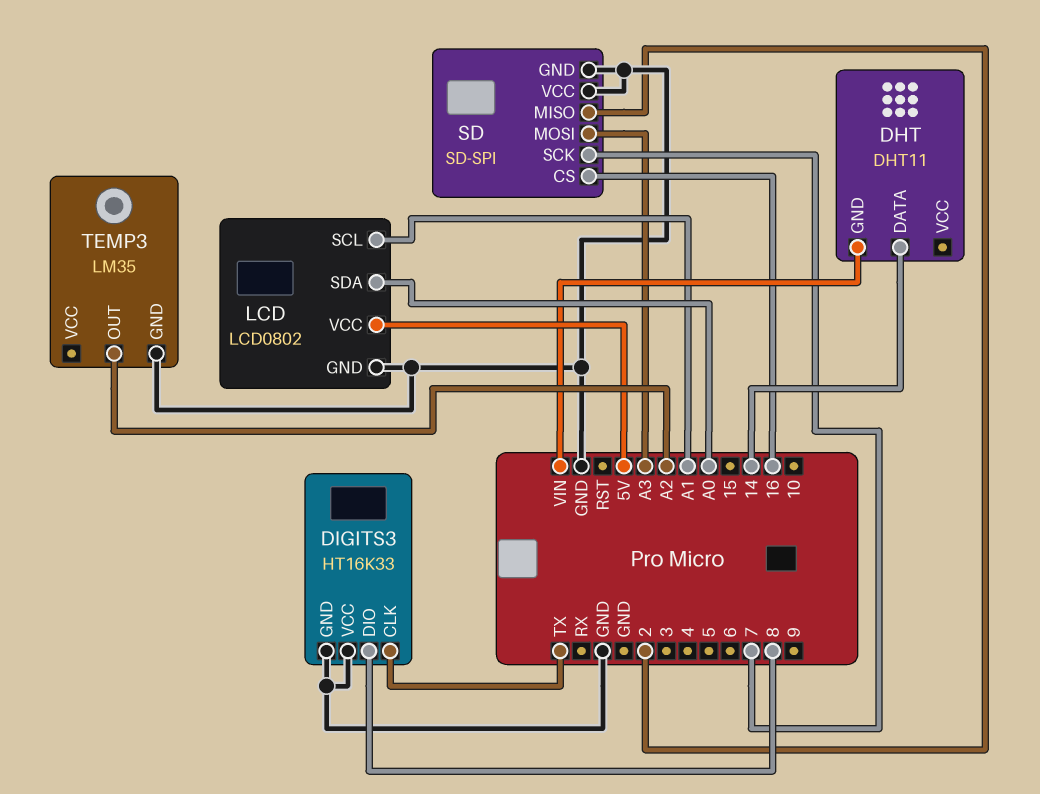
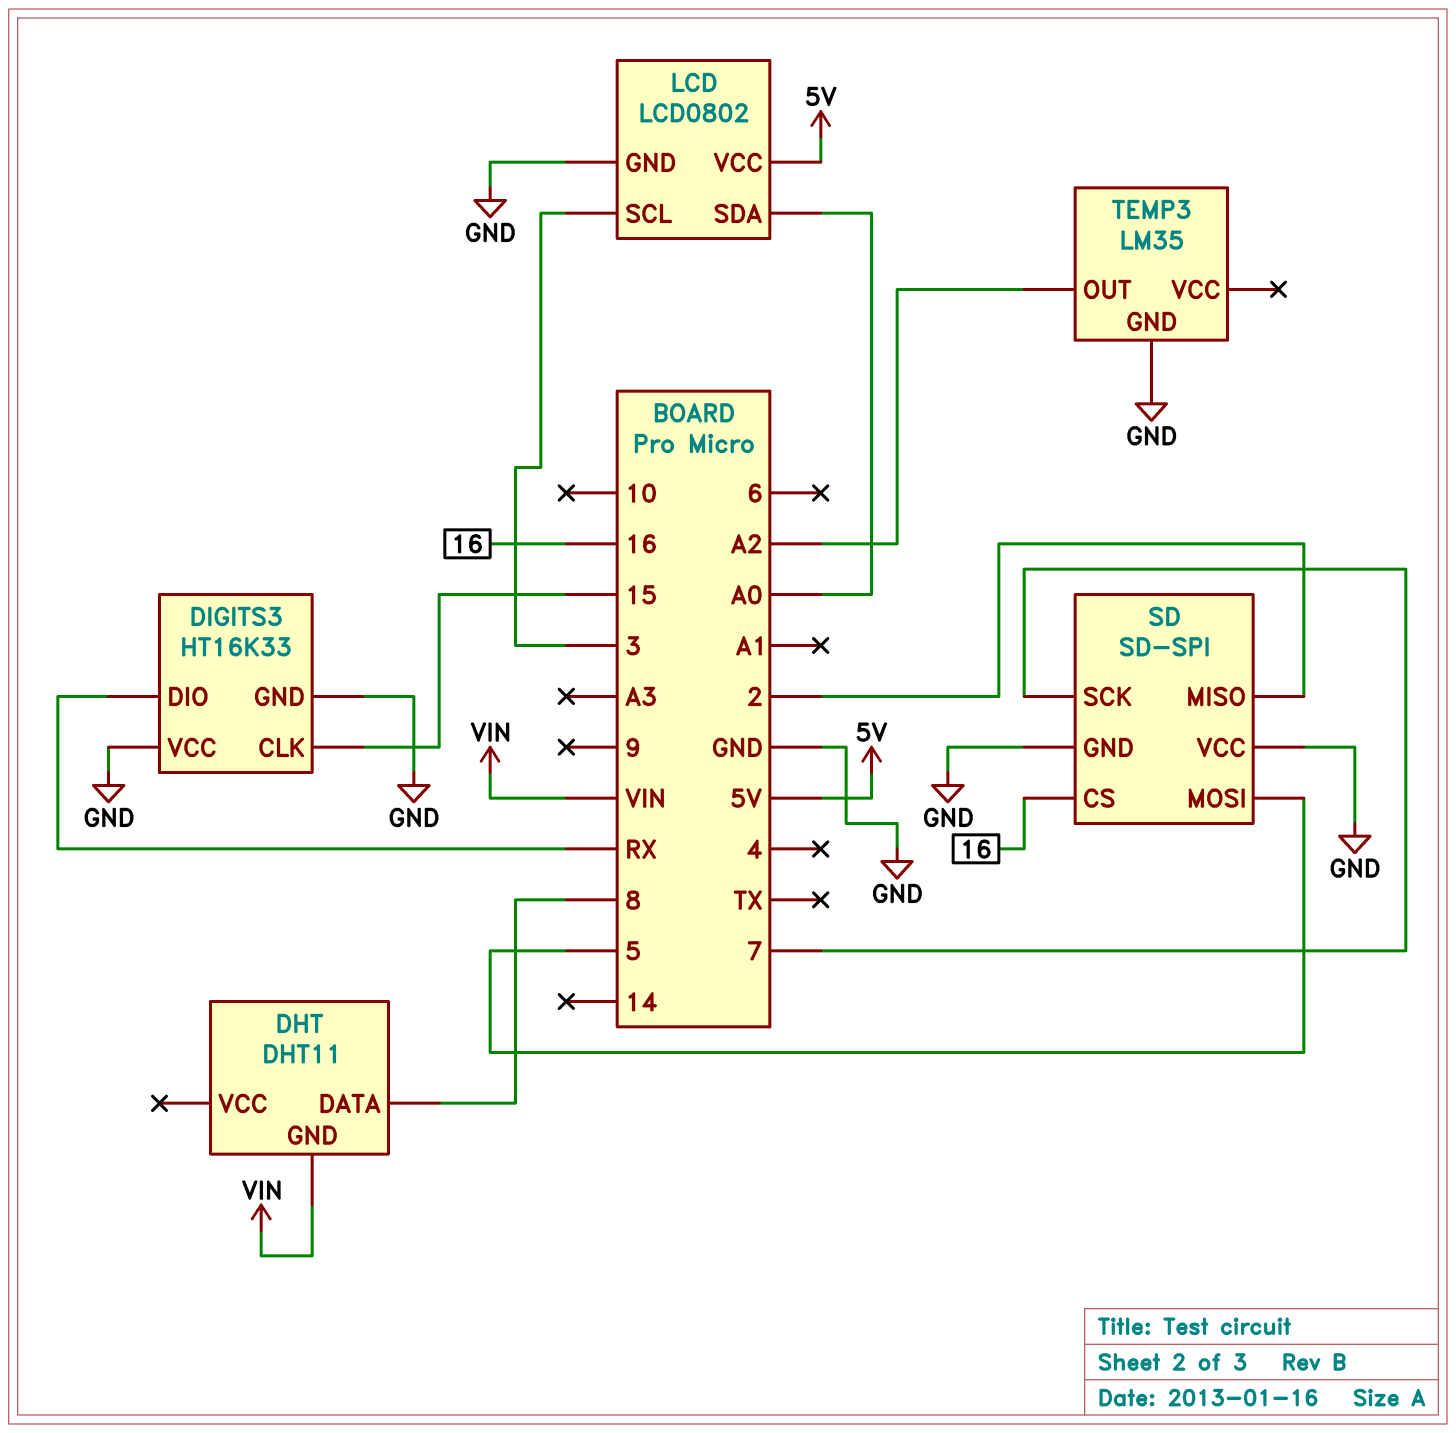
DHT pin DATA: 14 -> 8
DIGITS3 pin CLK: TX -> 15
DIGITS3 pin DIO: 8 -> RX
LCD pin SCL: A1 -> 3
SD pin MOSI: A3 -> 5

